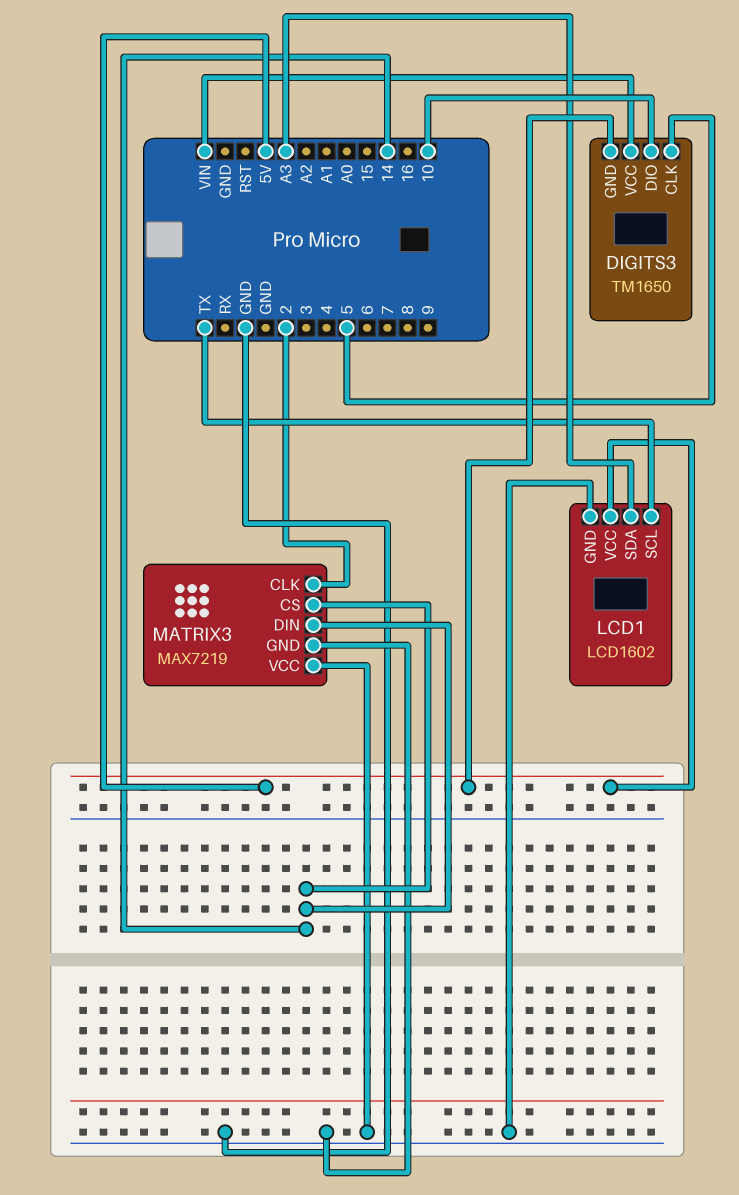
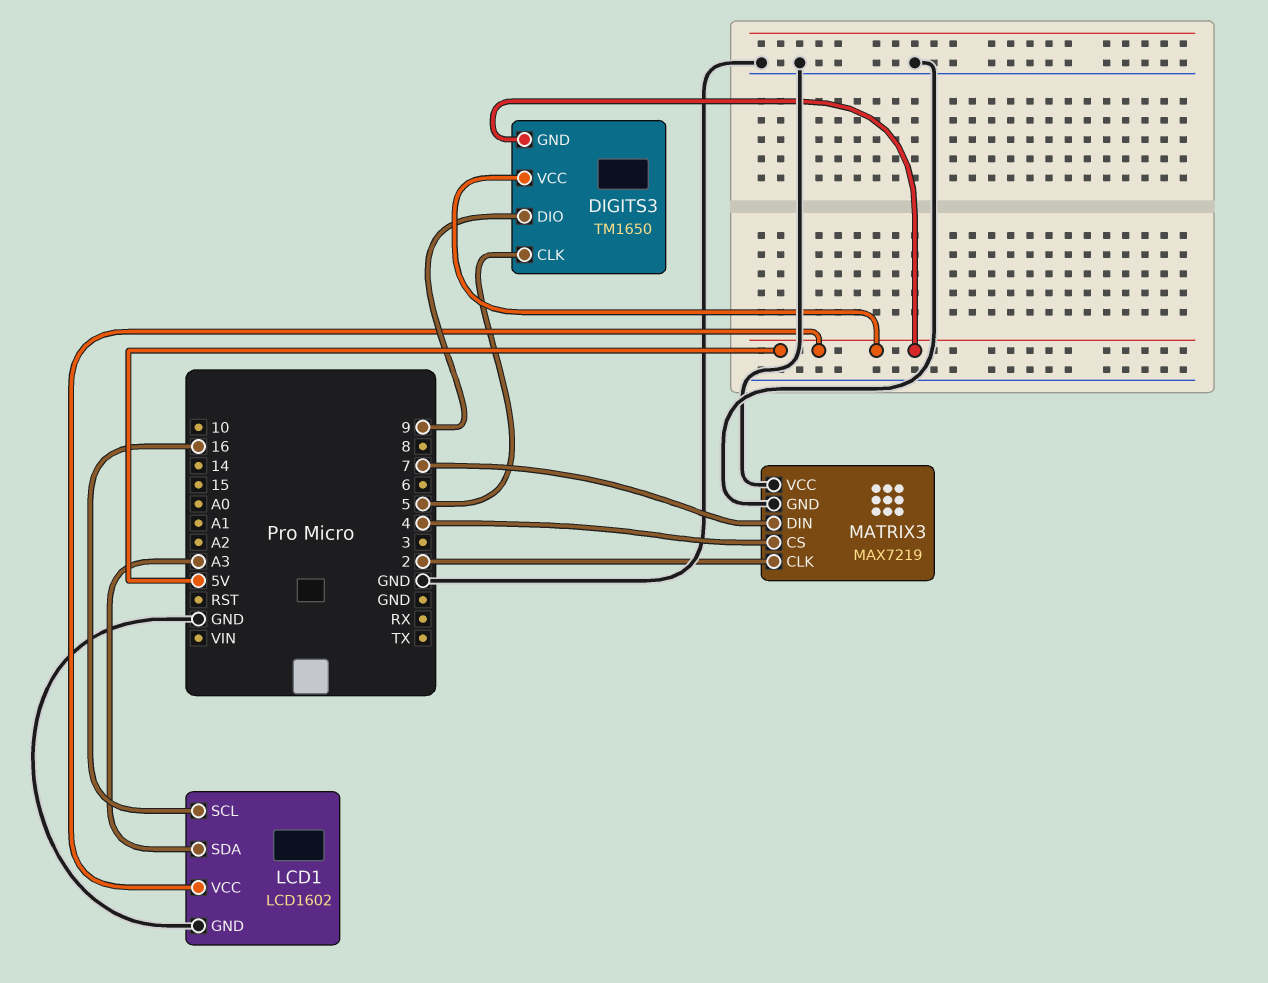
DIGITS3 pin DIO: 10 -> 9
DIGITS3 pin VCC: VIN -> 5V
LCD1 pin SCL: TX -> 16
MATRIX3 pin CS: 14 -> 4
MATRIX3 pin DIN: 14 -> 7

